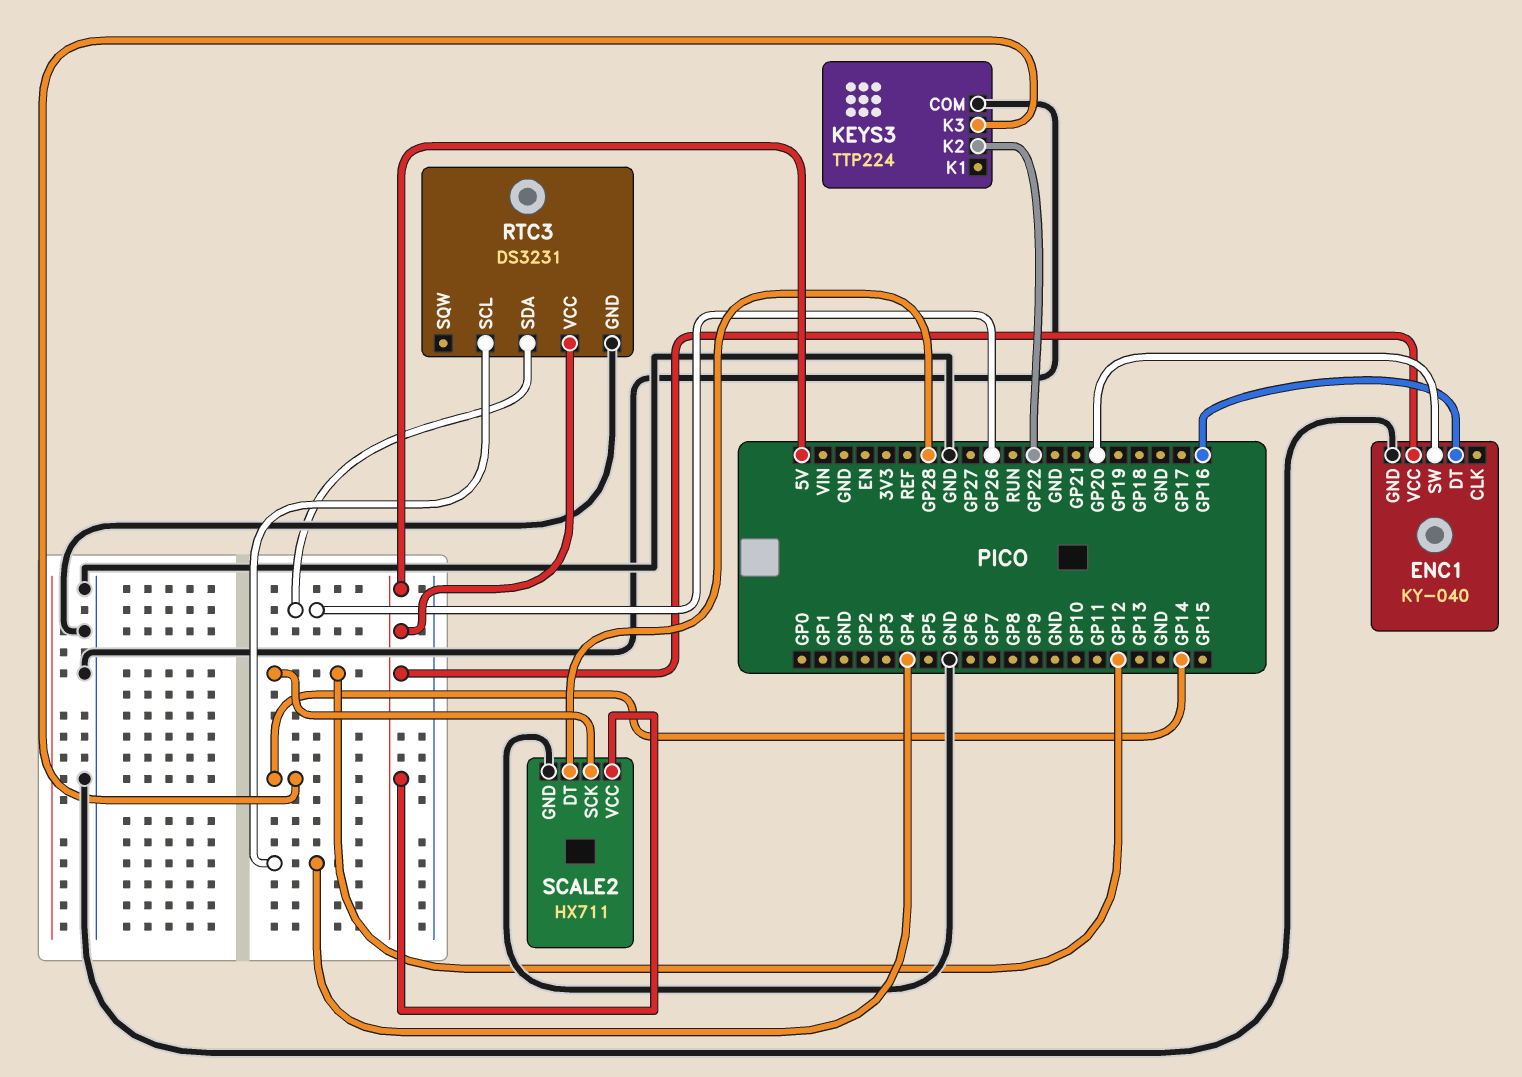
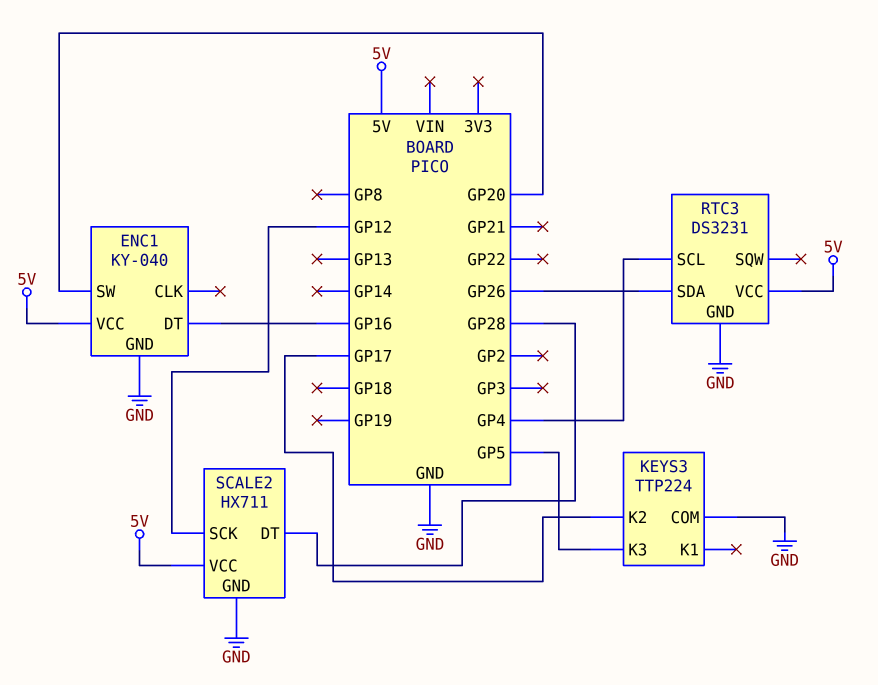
KEYS3 pin K2: GP22 -> GP17
KEYS3 pin K3: GP14 -> GP5

